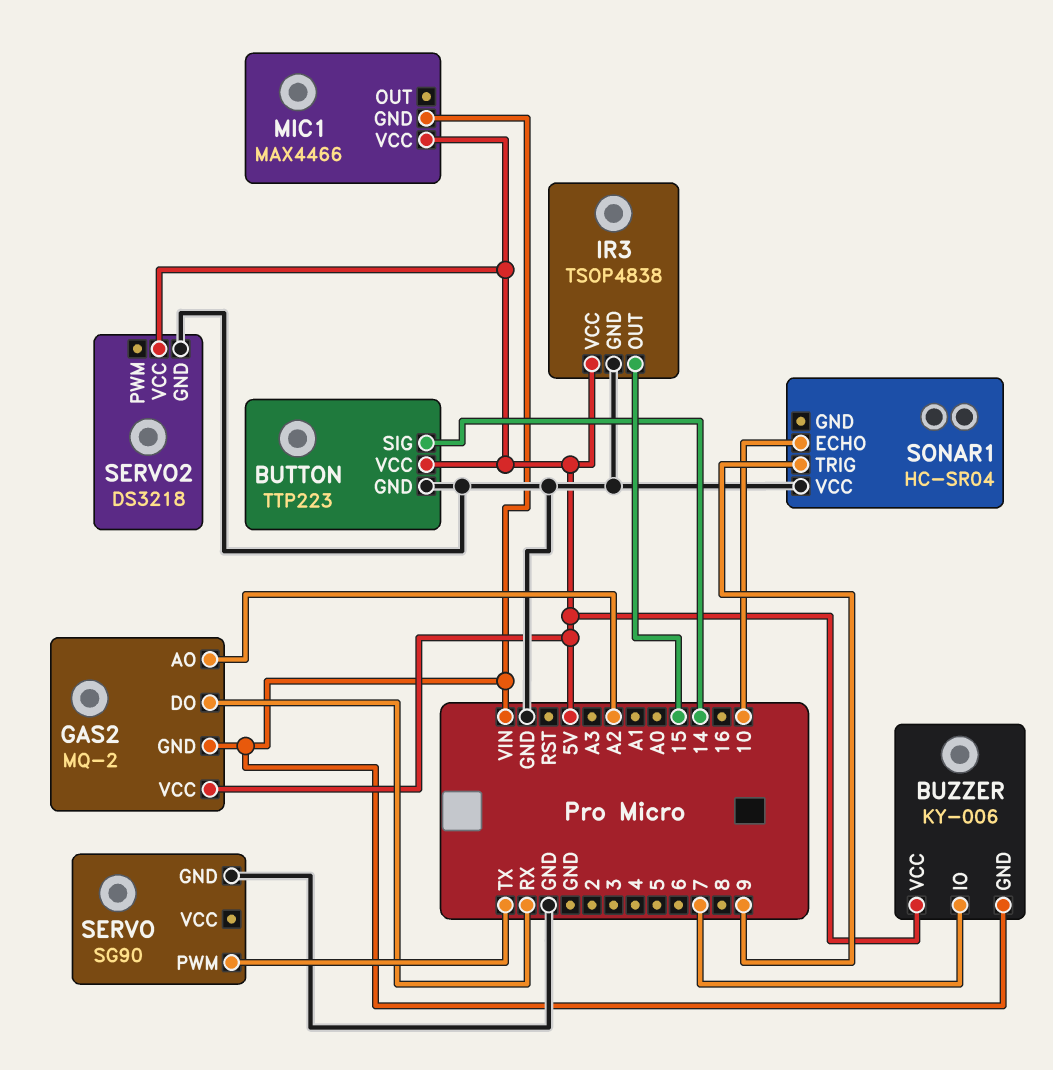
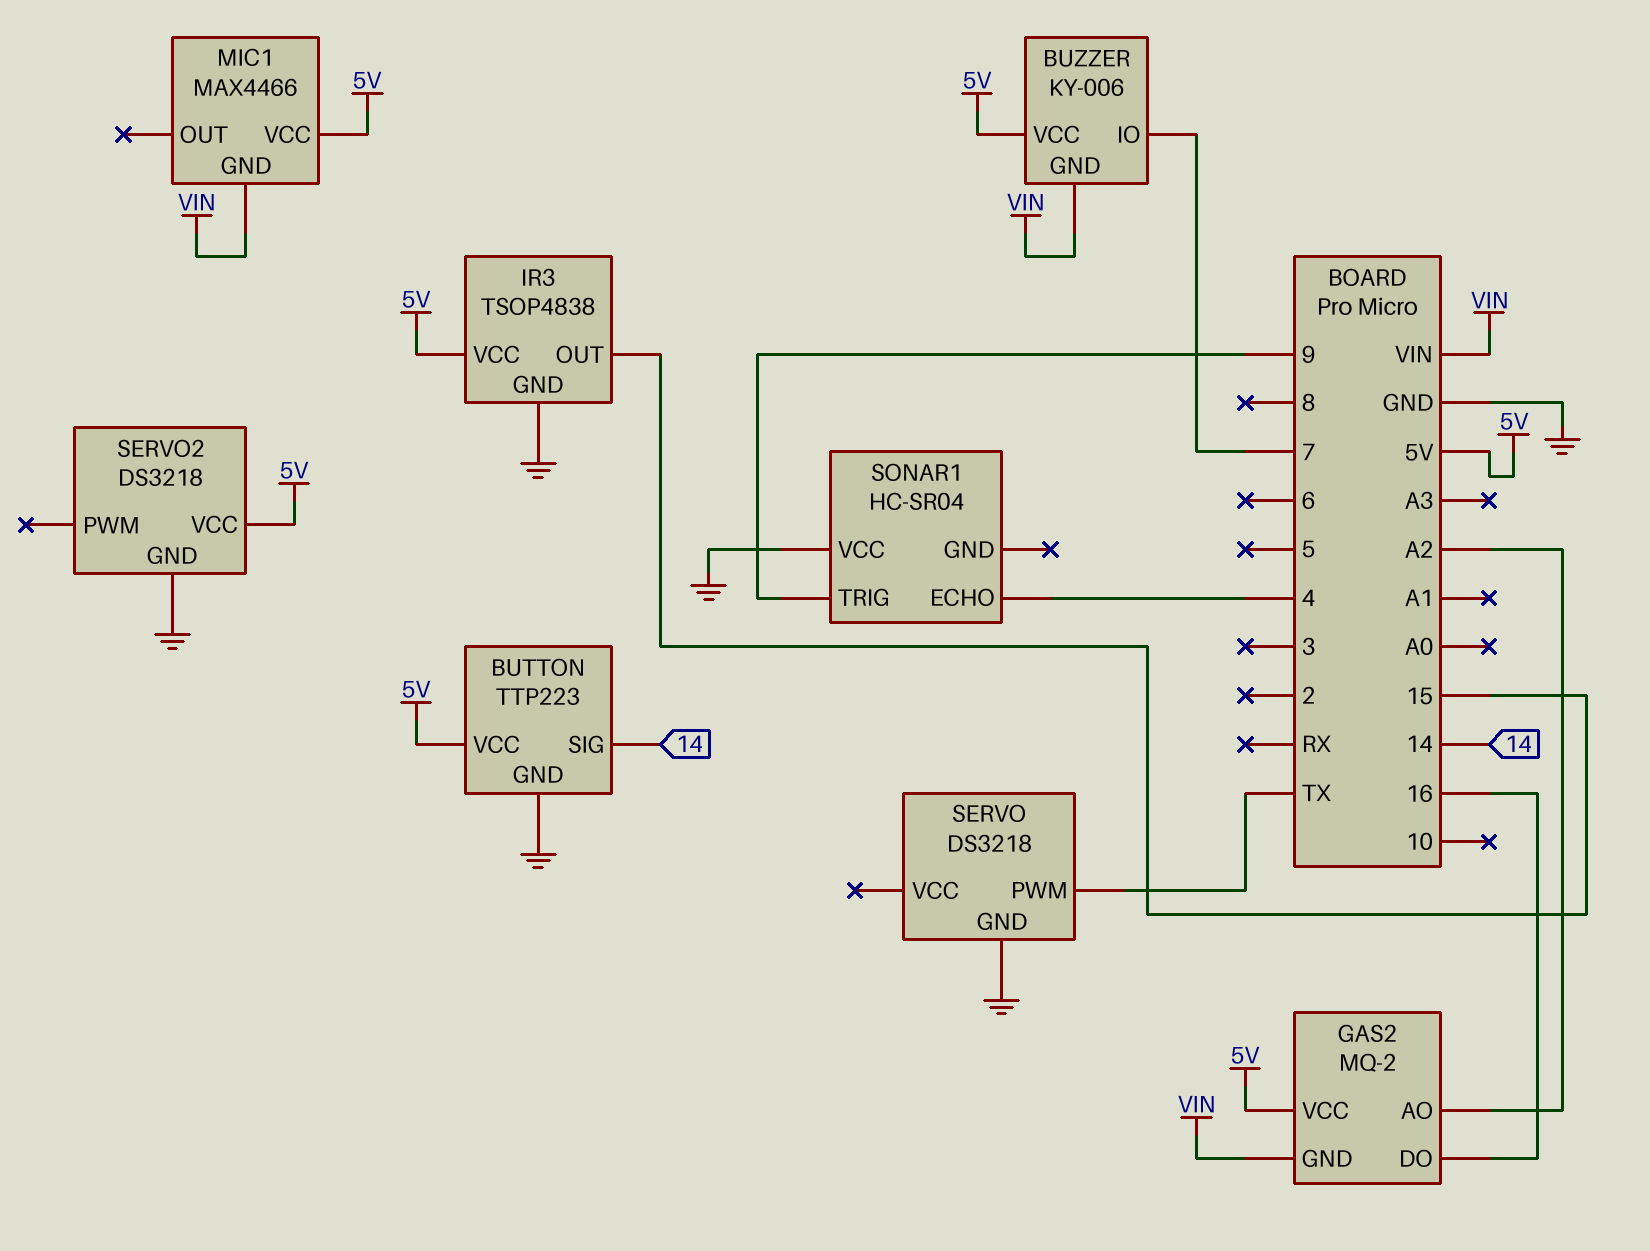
GAS2 pin DO: RX -> 16
SERVO: SG90 -> DS3218
SONAR1 pin ECHO: 10 -> 4

